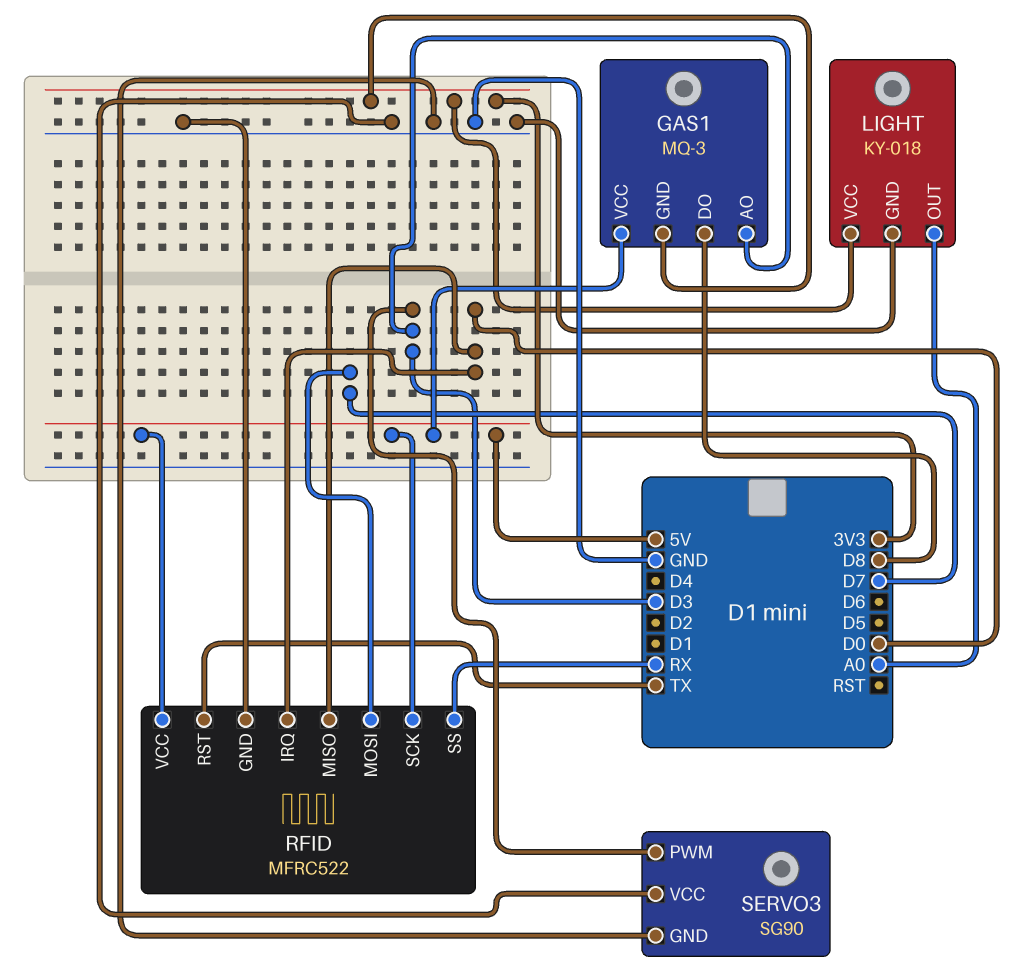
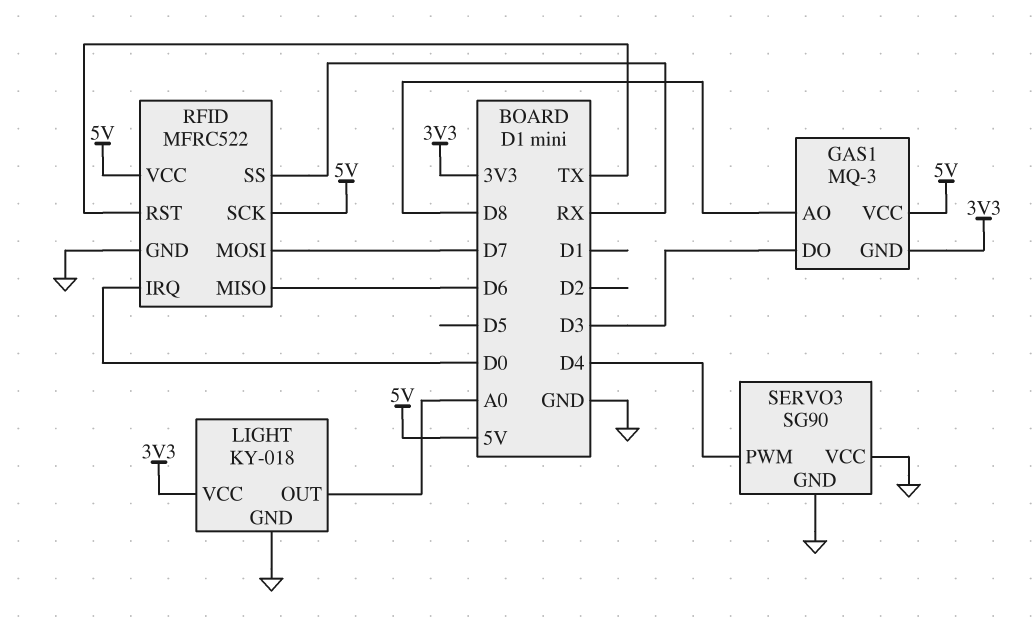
GAS1 pin AO: D3 -> D8
GAS1 pin DO: D8 -> D3
RFID pin MISO: D0 -> D6
SERVO3 pin PWM: D3 -> D4

